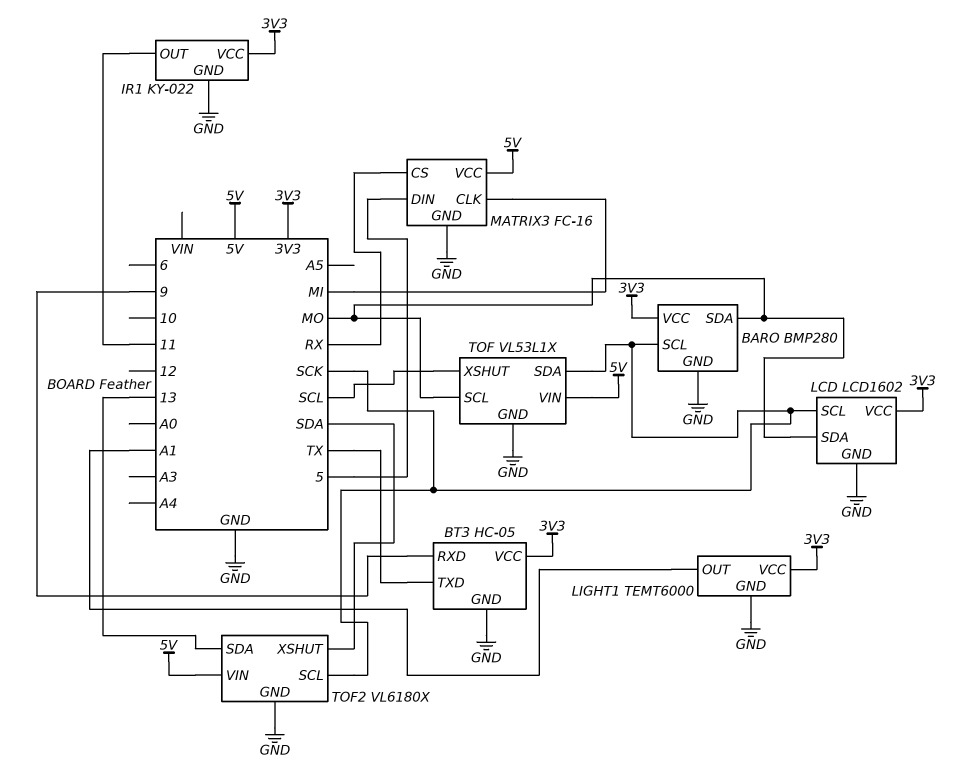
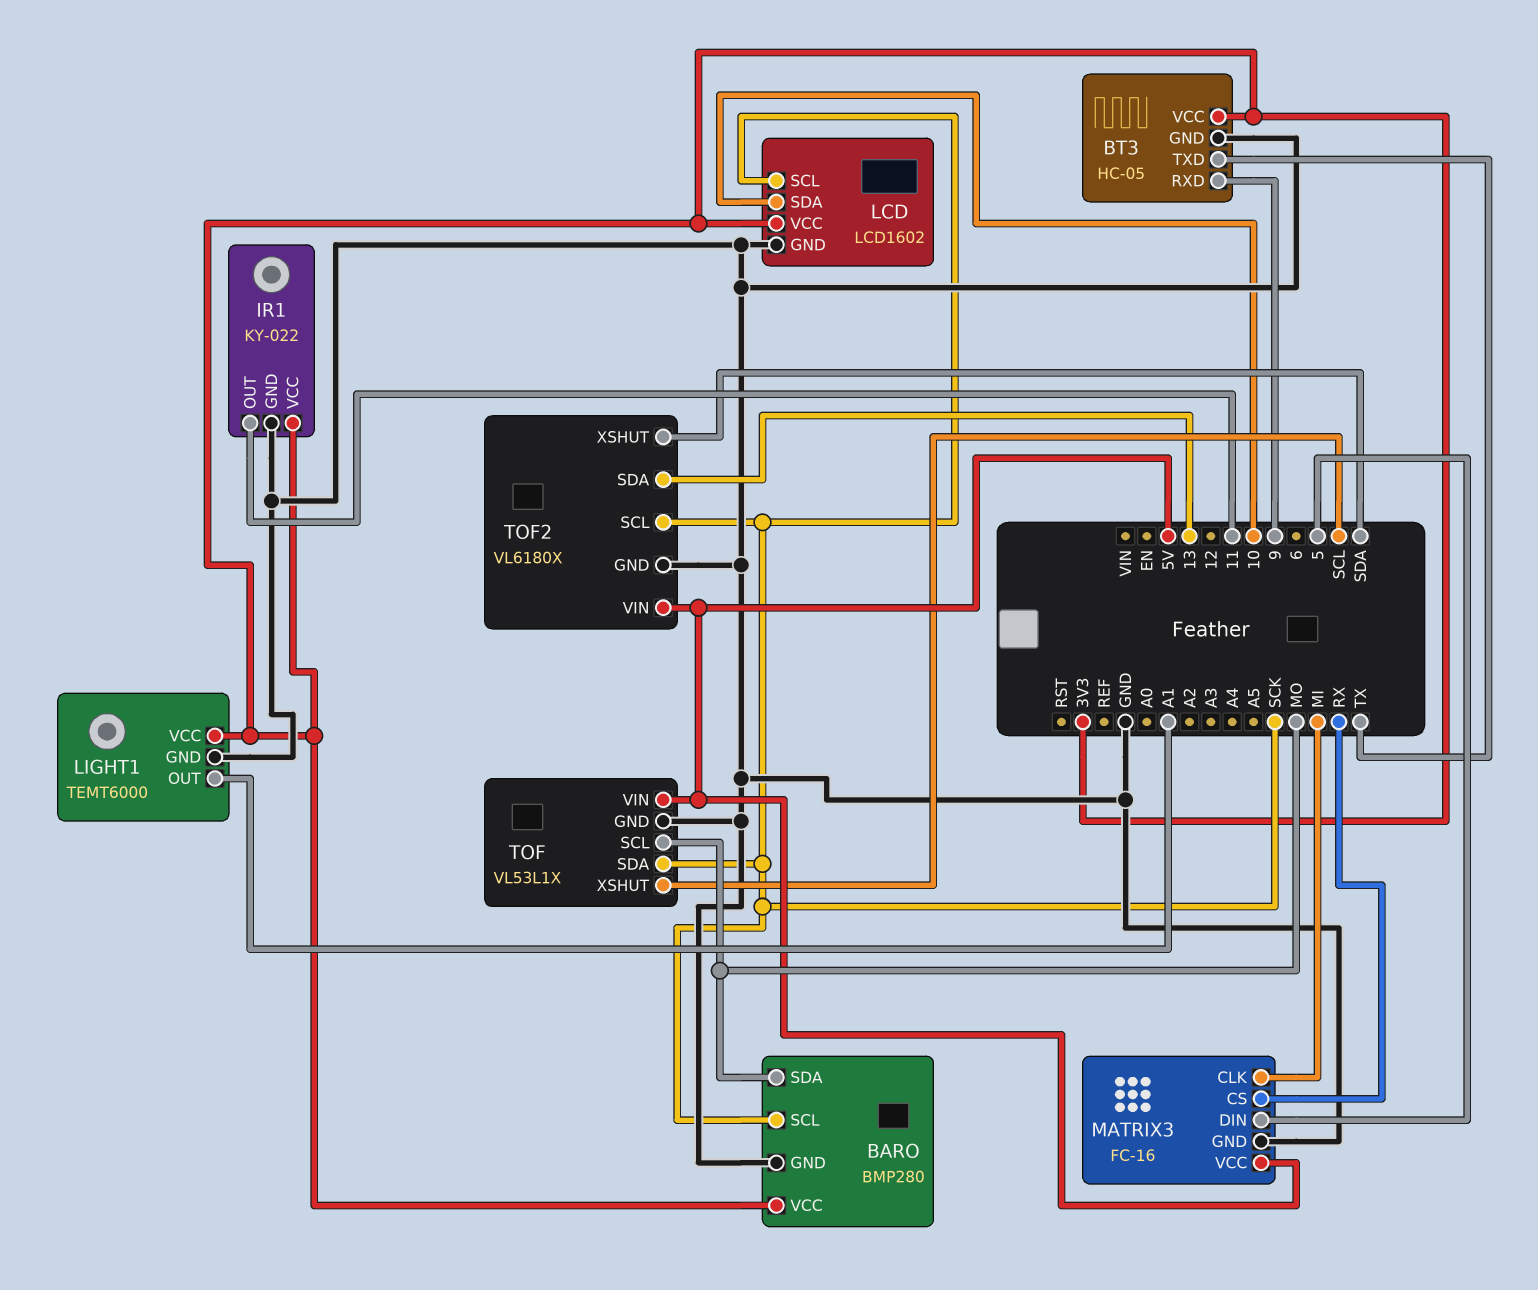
LCD pin SDA: MO -> 10

